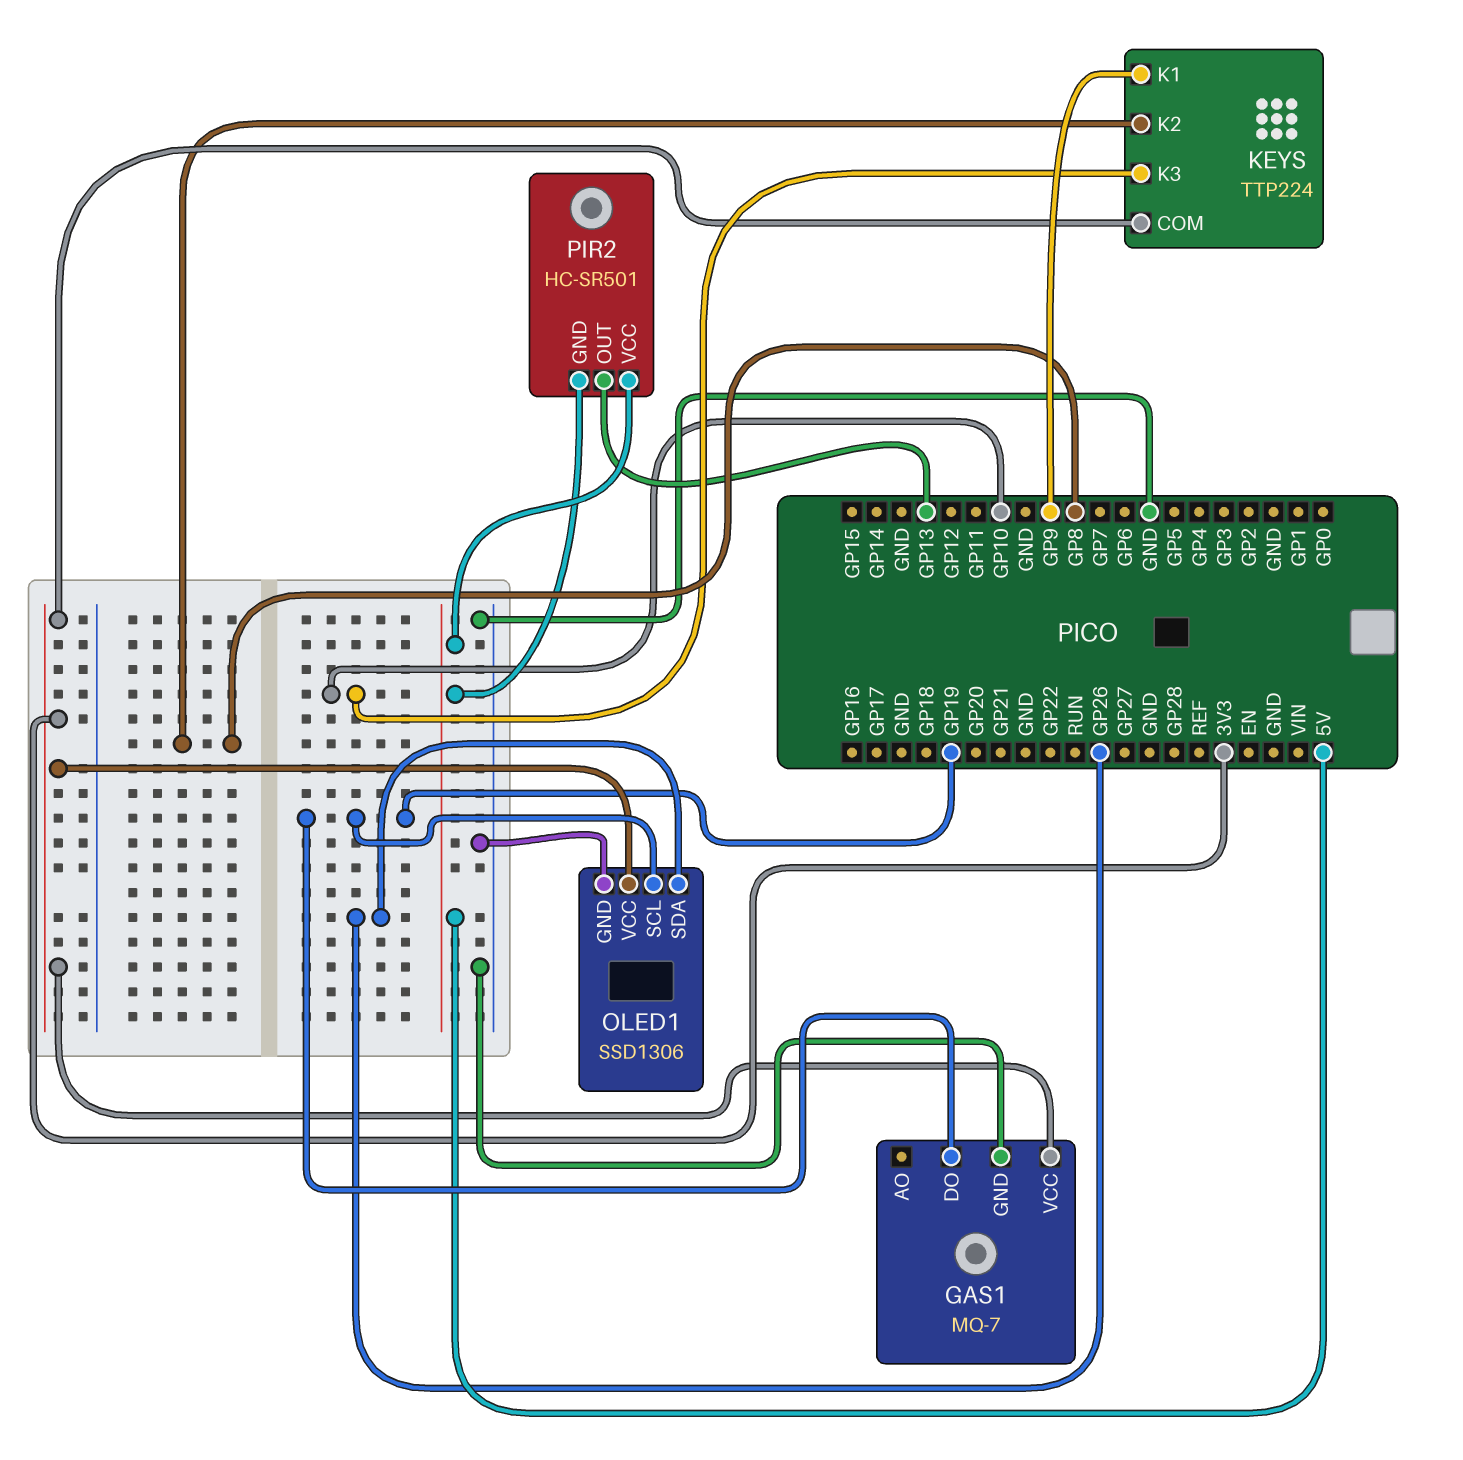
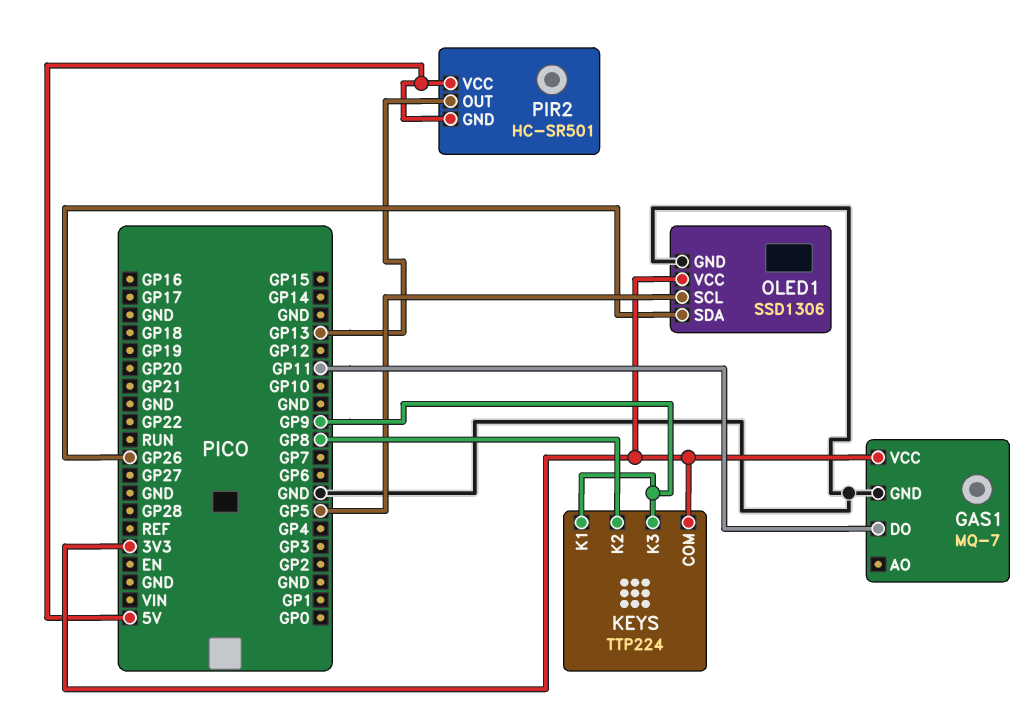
GAS1 pin DO: GP19 -> GP11
KEYS pin K3: GP10 -> GP9
OLED1 pin SCL: GP19 -> GP5

